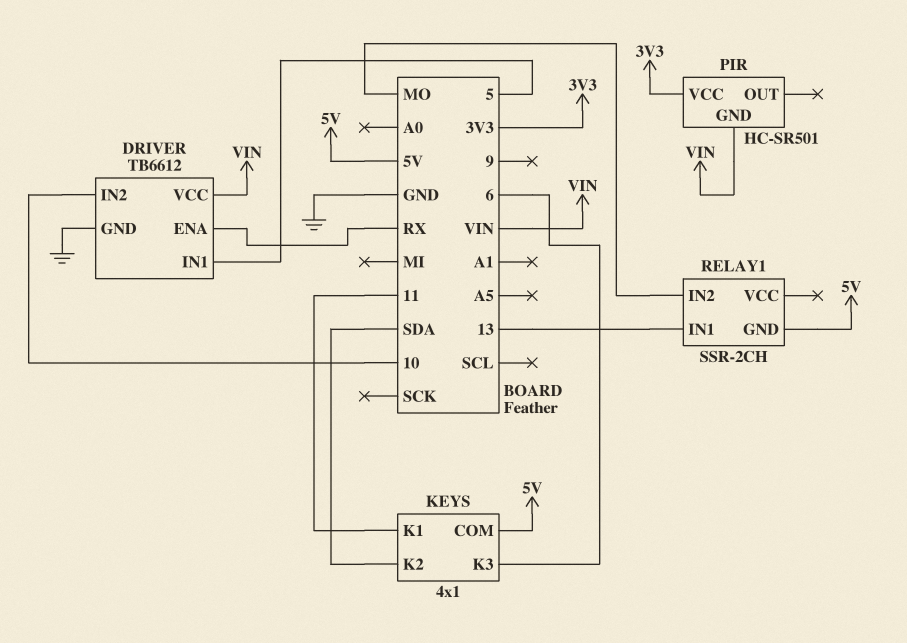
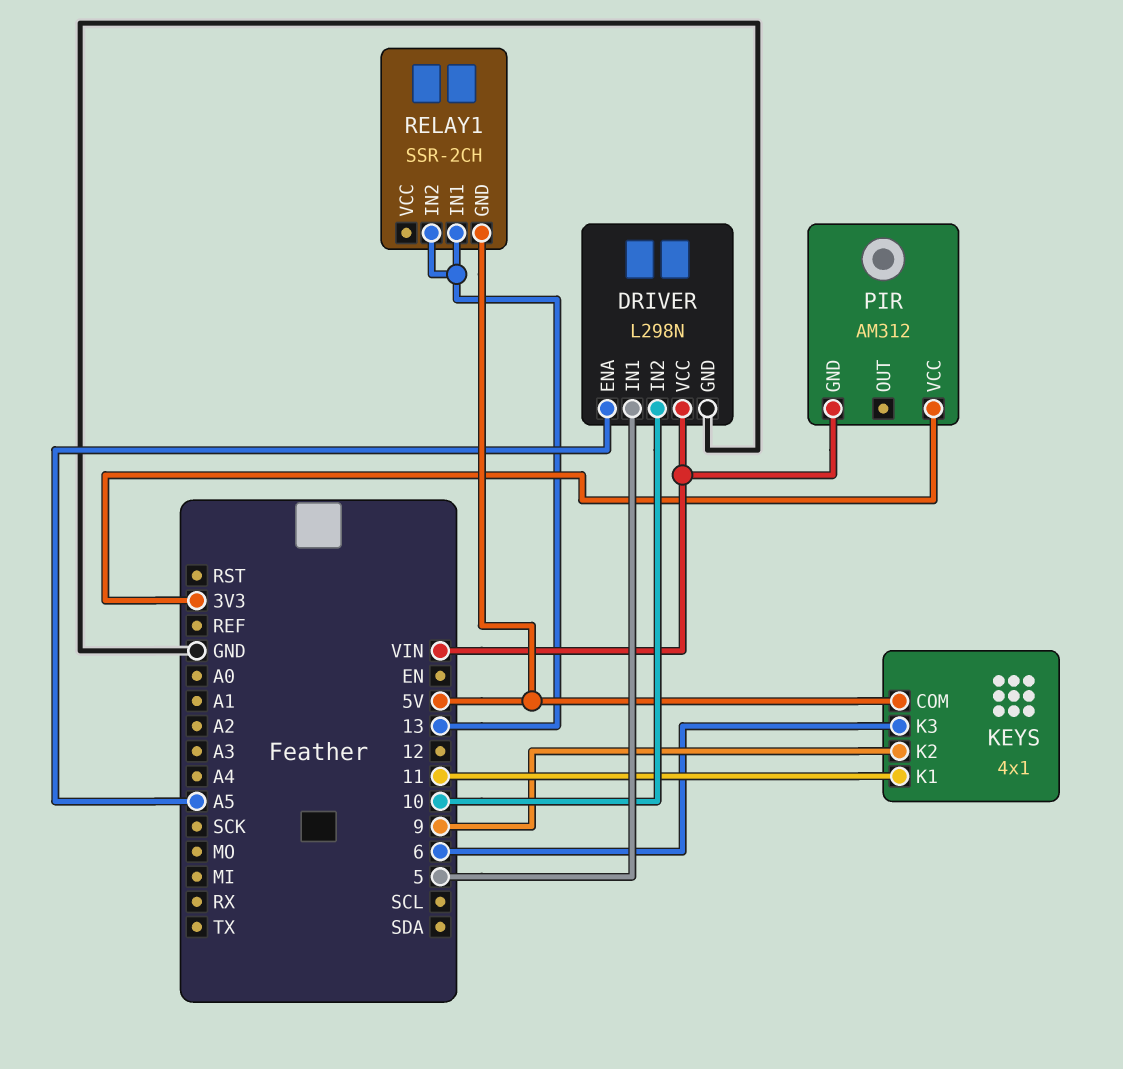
DRIVER: TB6612 -> L298N
DRIVER pin ENA: RX -> A5
KEYS pin K2: SDA -> 9
PIR: HC-SR501 -> AM312
RELAY1 pin IN2: MO -> 13

